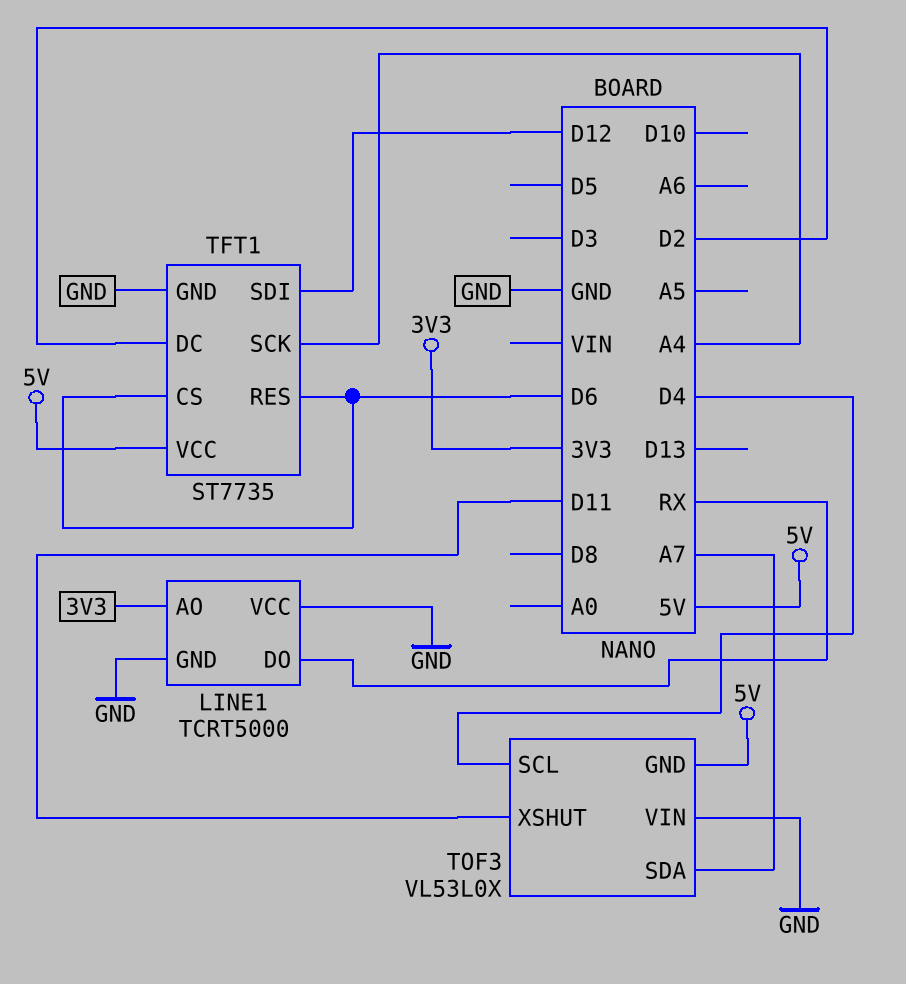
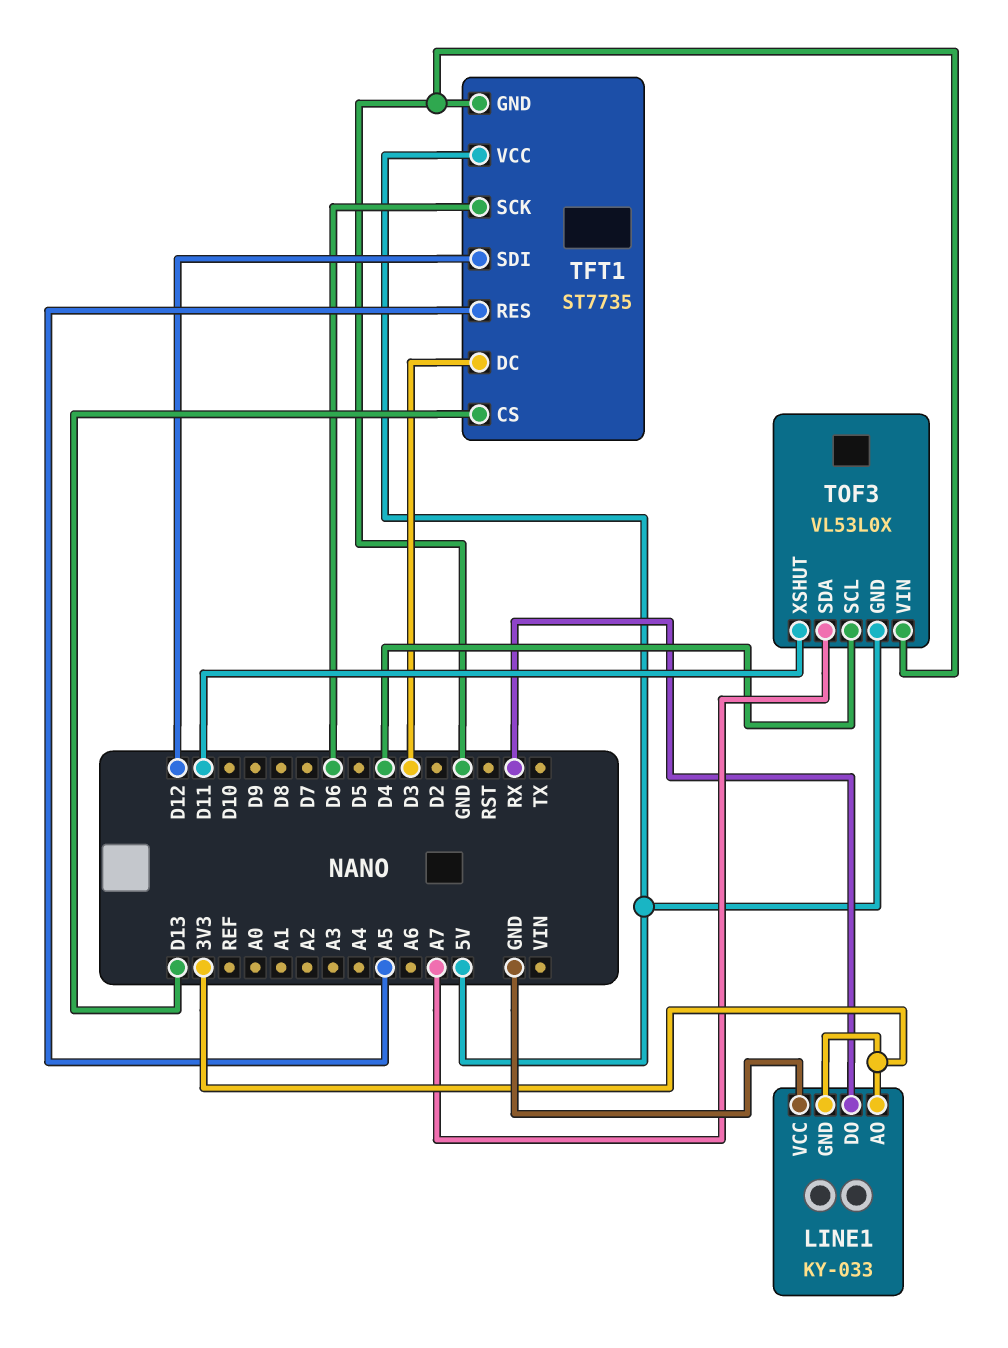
LINE1: TCRT5000 -> KY-033
LINE1 pin GND: GND -> 3V3
TFT1 pin CS: D6 -> D13
TFT1 pin DC: D2 -> D3
TFT1 pin RES: D6 -> A5
TFT1 pin SCK: A4 -> D6

